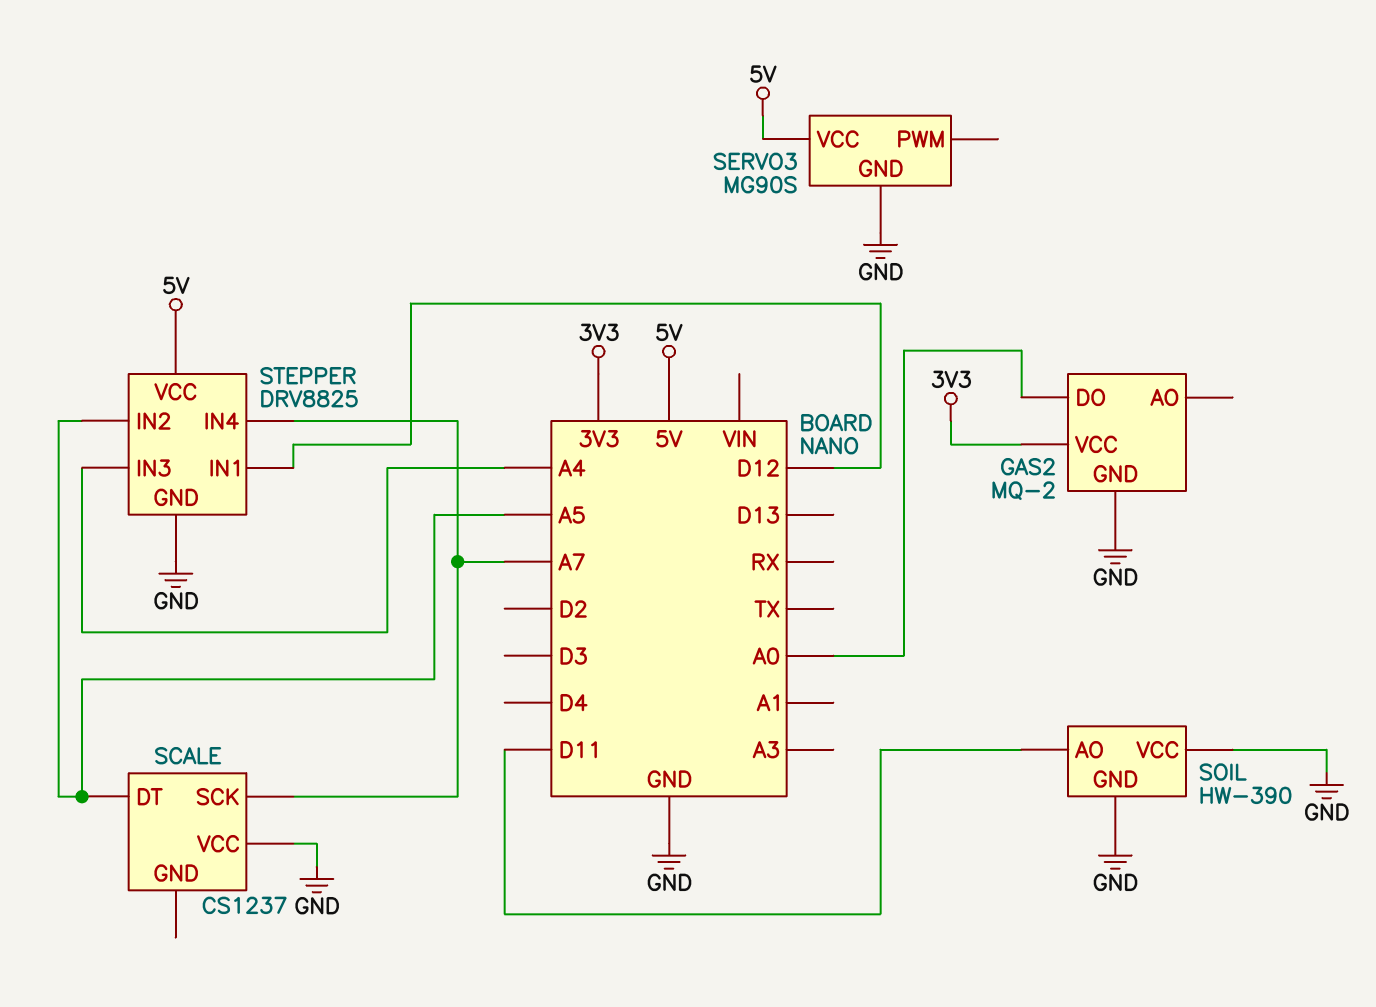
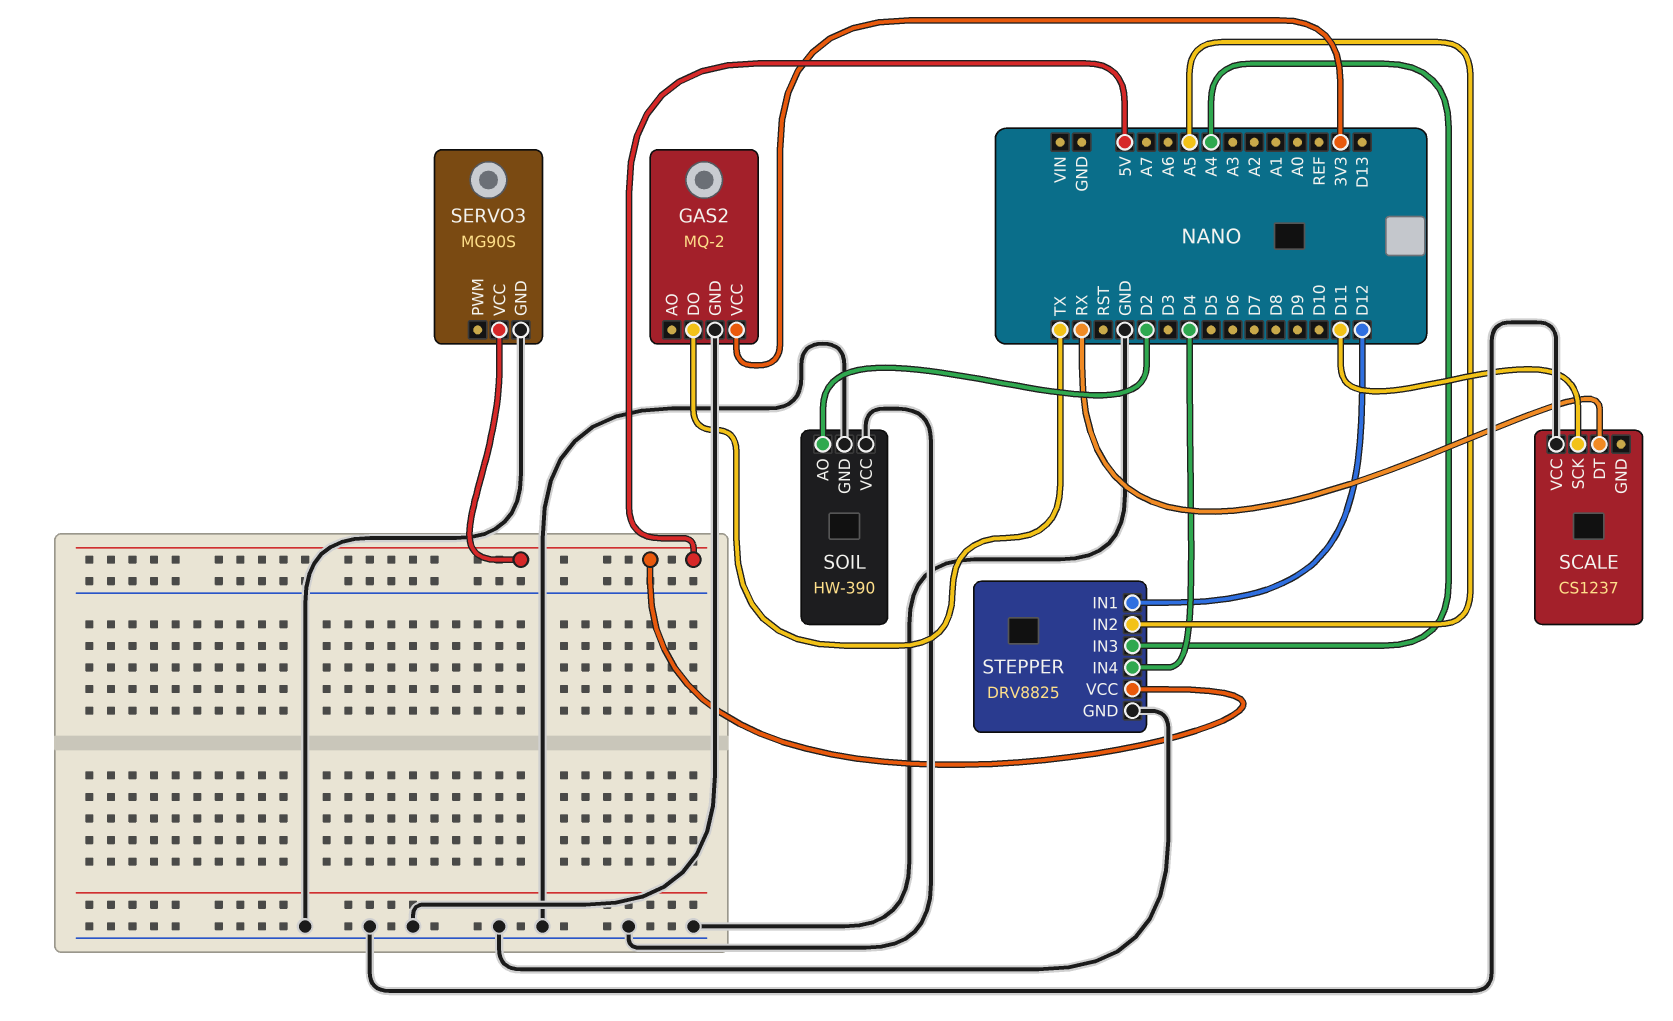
GAS2 pin DO: A0 -> TX
SCALE pin DT: A5 -> RX
SCALE pin SCK: A7 -> D11
SOIL pin AO: D11 -> D2
STEPPER pin IN4: A7 -> D4

